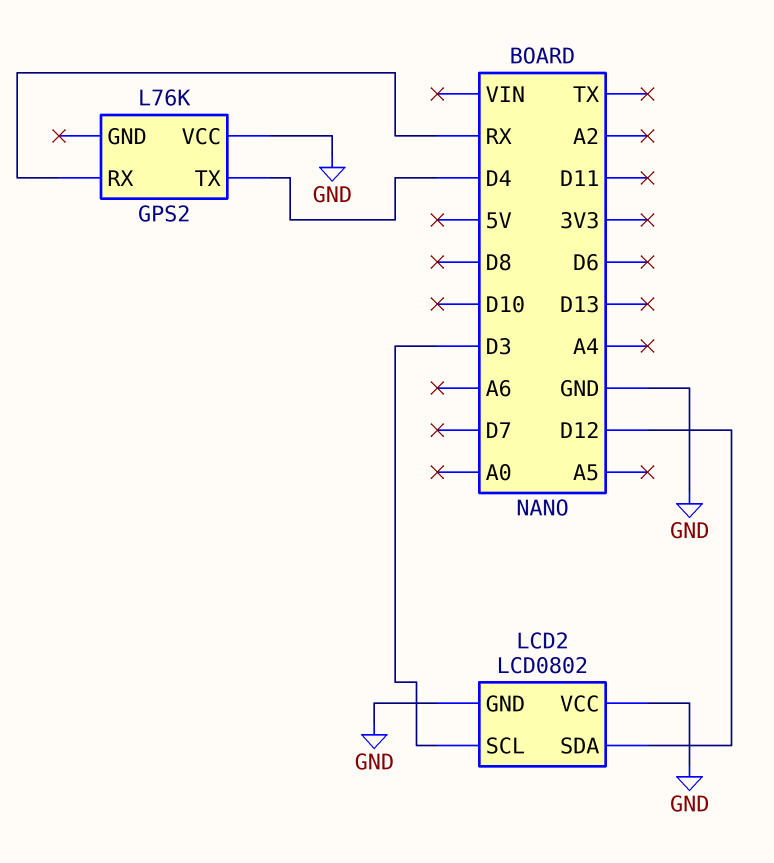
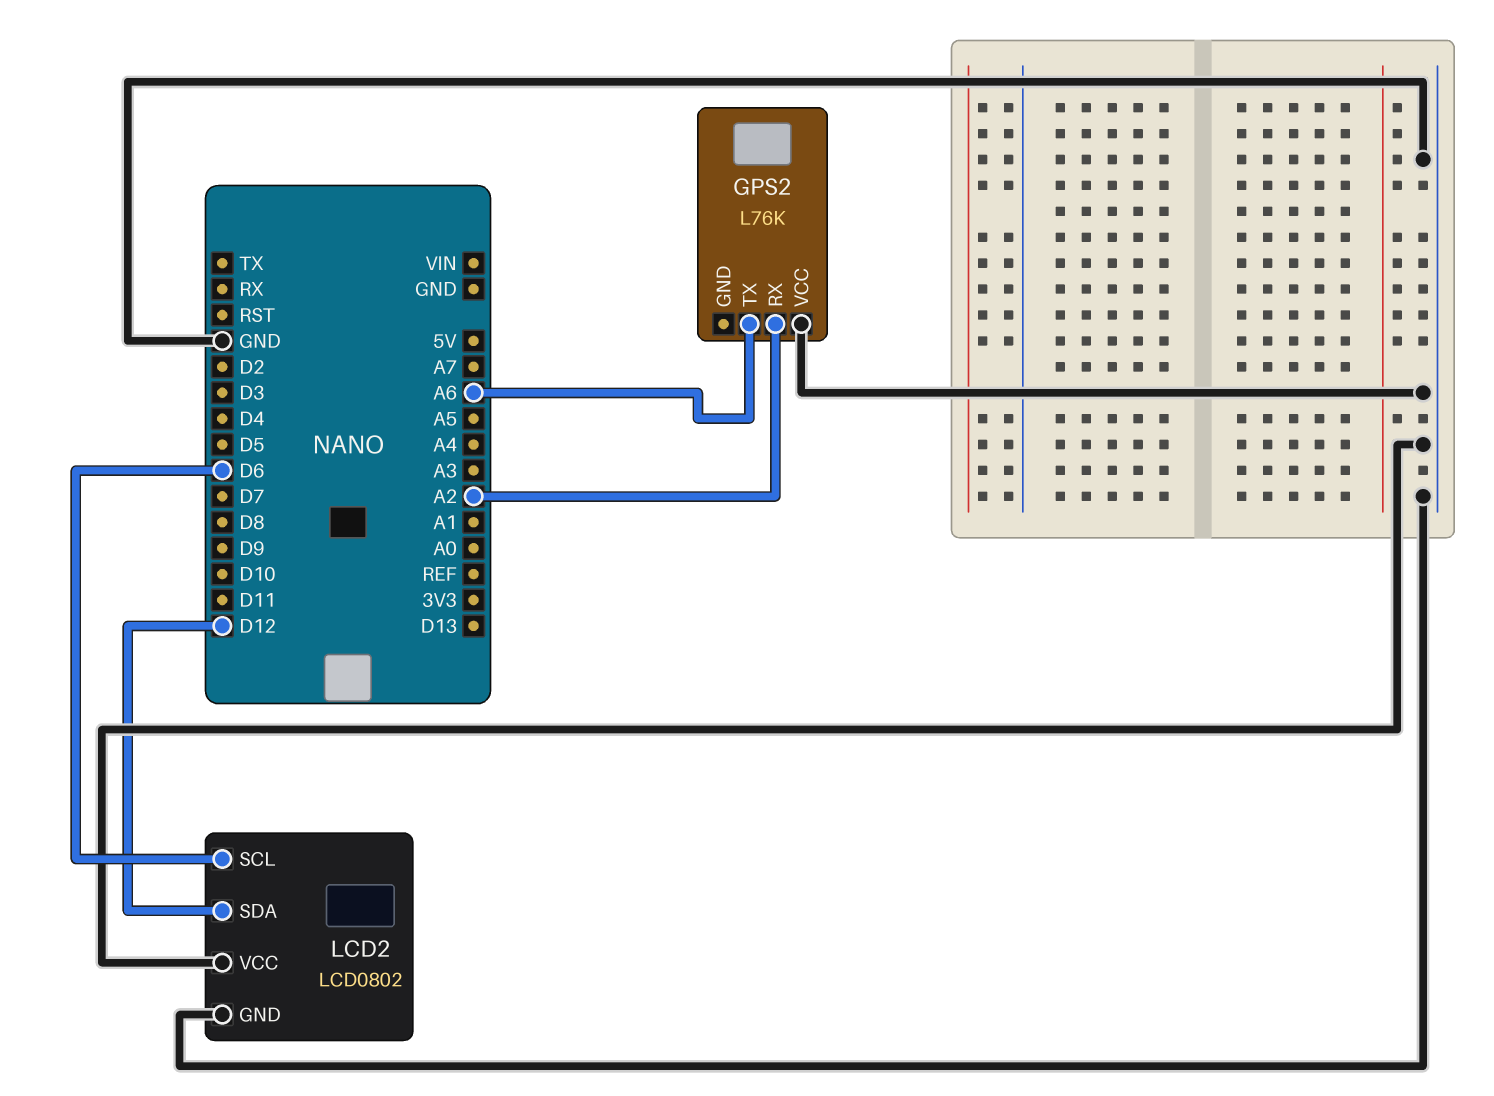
GPS2 pin RX: RX -> A2
GPS2 pin TX: D4 -> A6
LCD2 pin SCL: D3 -> D6

